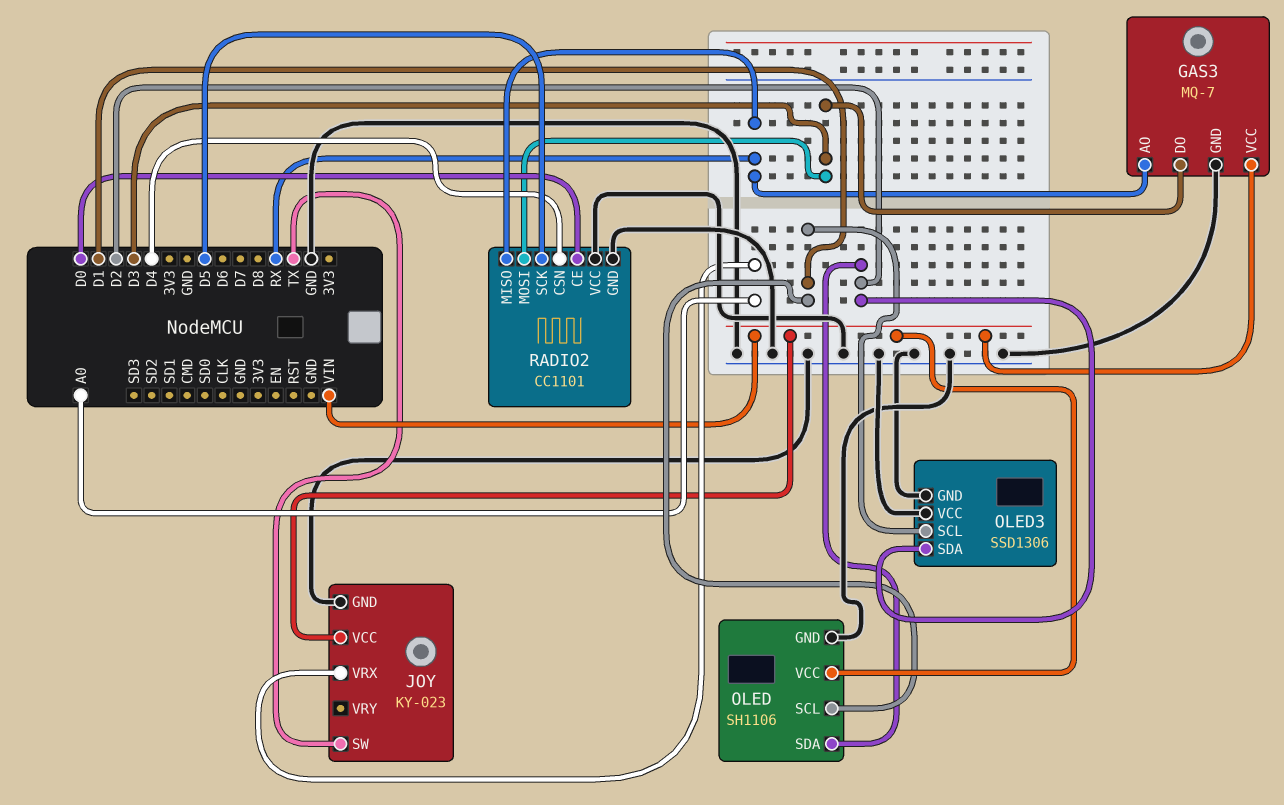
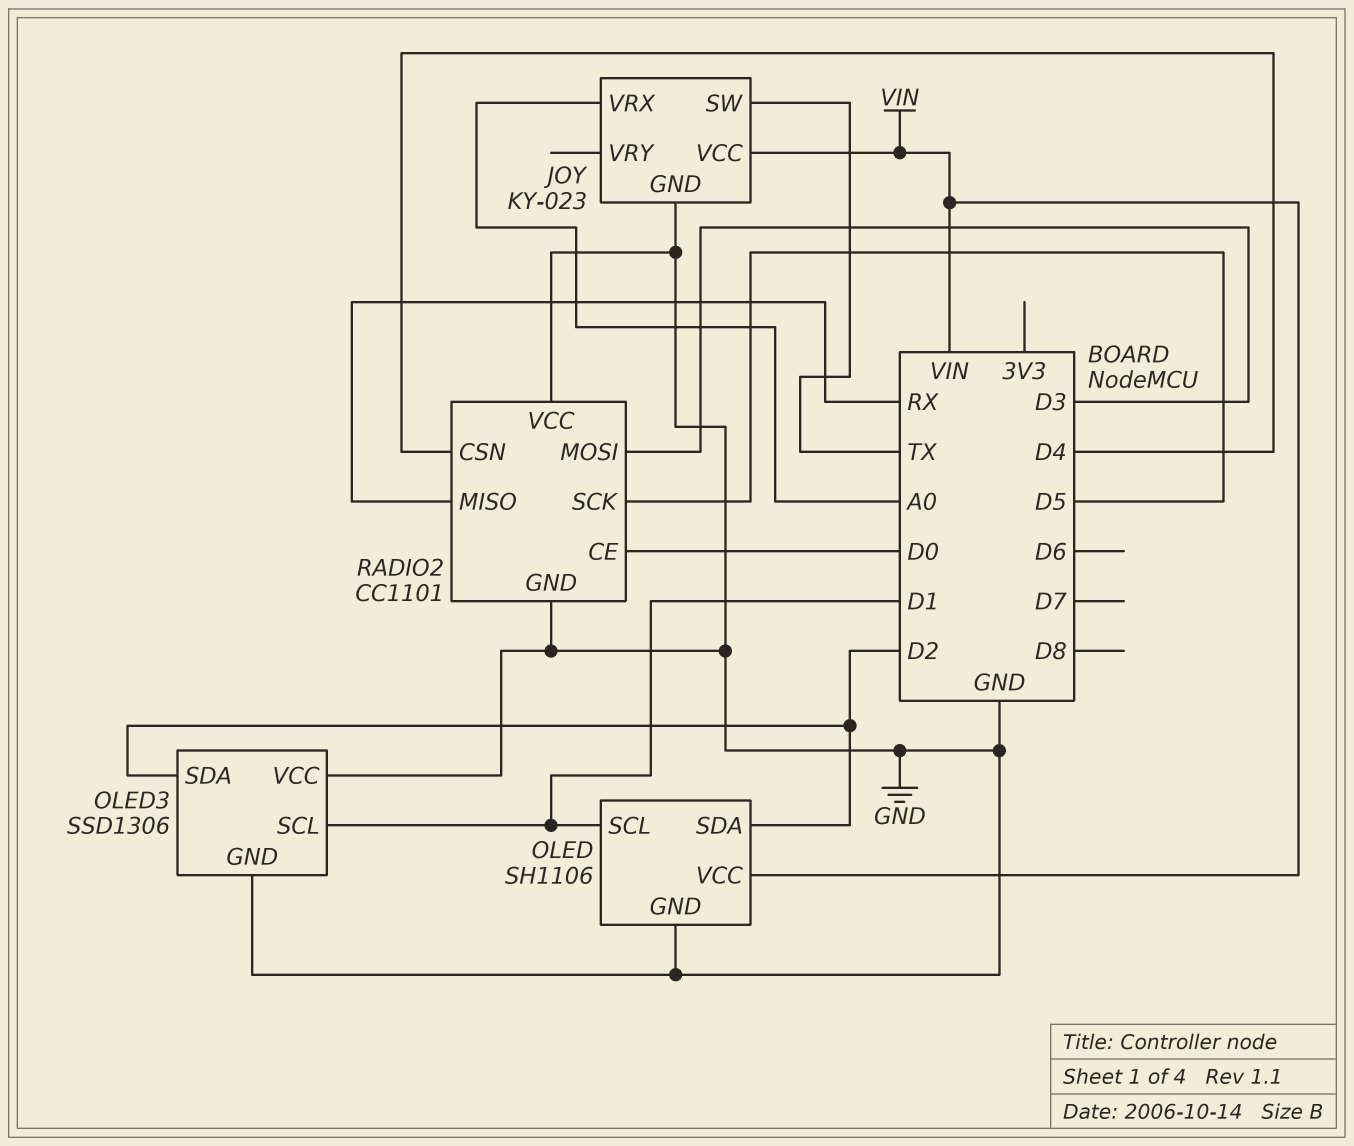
GAS3: MQ-7 -> none
GAS3 pin AO: RX -> none
GAS3 pin DO: D3 -> none
GAS3 pin GND: GND -> none
GAS3 pin VCC: VIN -> none

